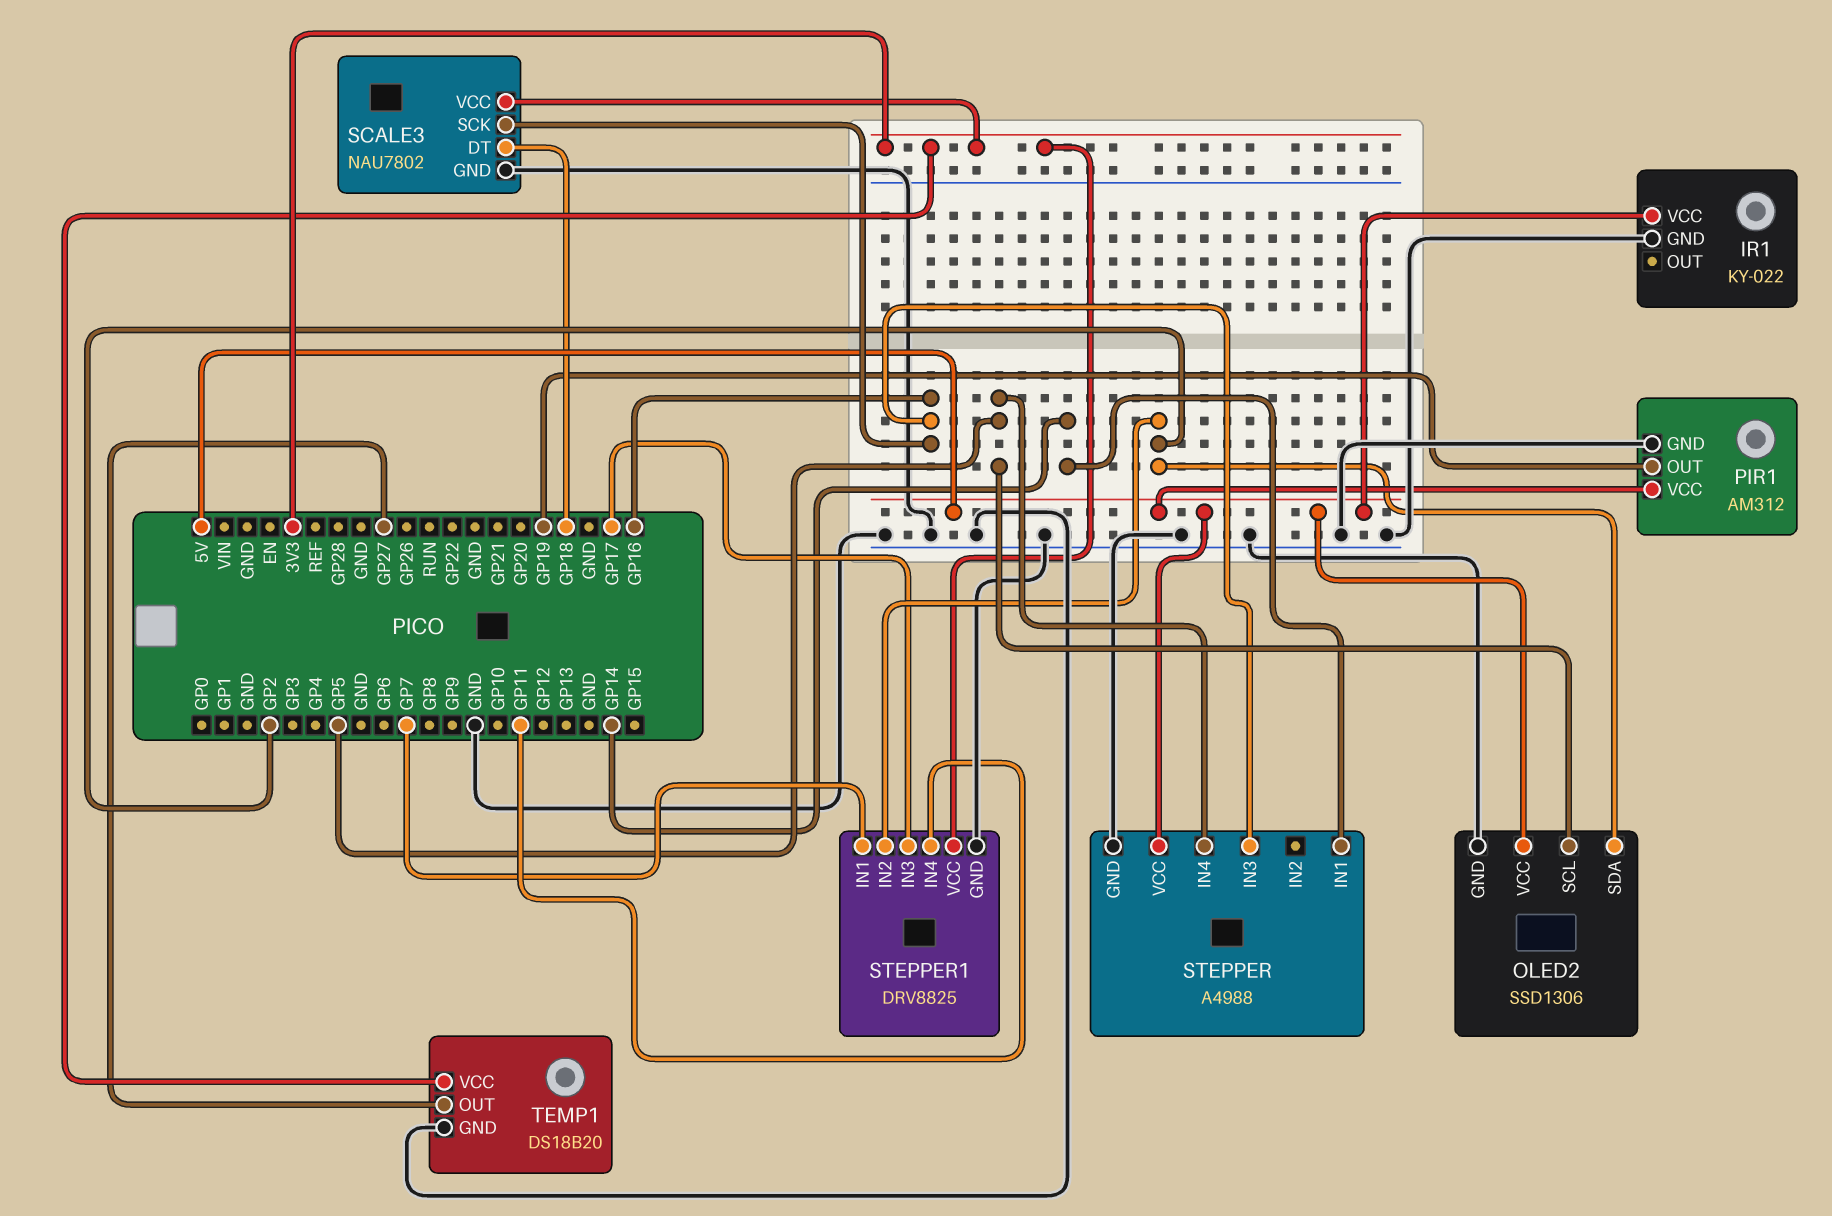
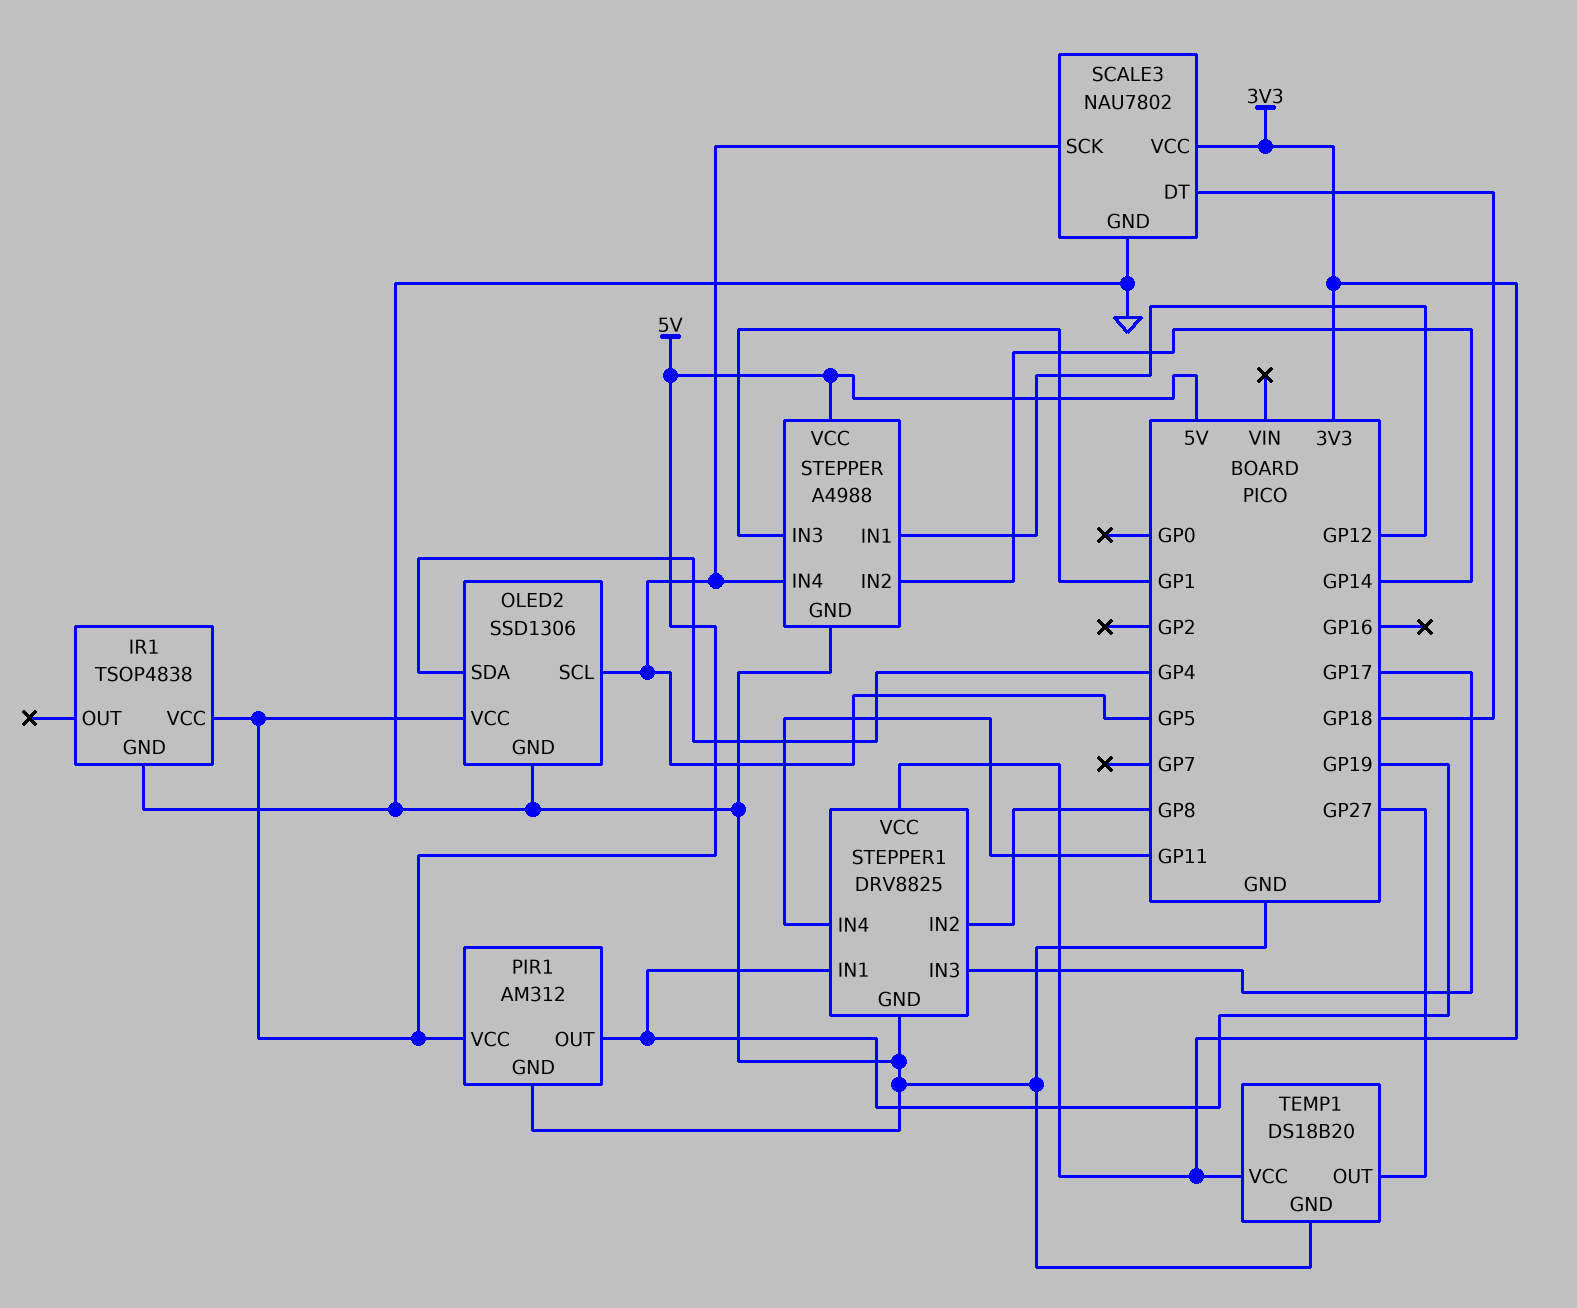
IR1: KY-022 -> TSOP4838
OLED2 pin SDA: GP2 -> GP4
SCALE3 pin SCK: GP16 -> GP5
STEPPER pin IN1: GP14 -> GP12
STEPPER pin IN2: none -> GP14
STEPPER pin IN3: GP16 -> GP1
STEPPER1 pin IN1: GP7 -> GP19
STEPPER1 pin IN2: GP2 -> GP8

